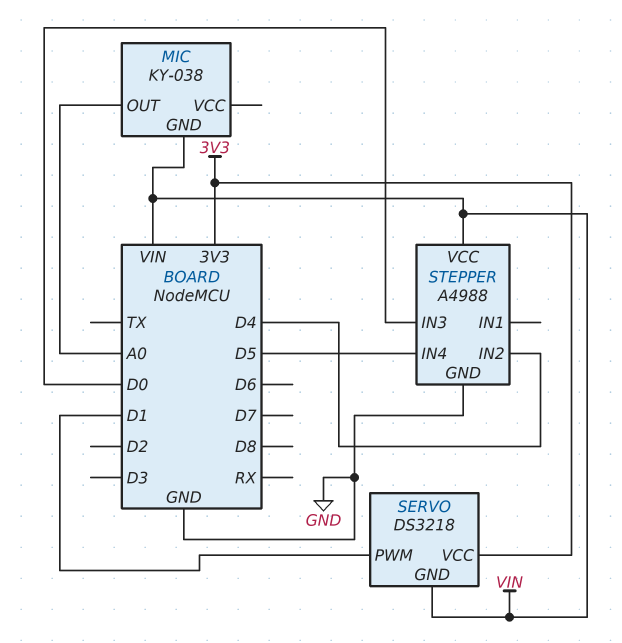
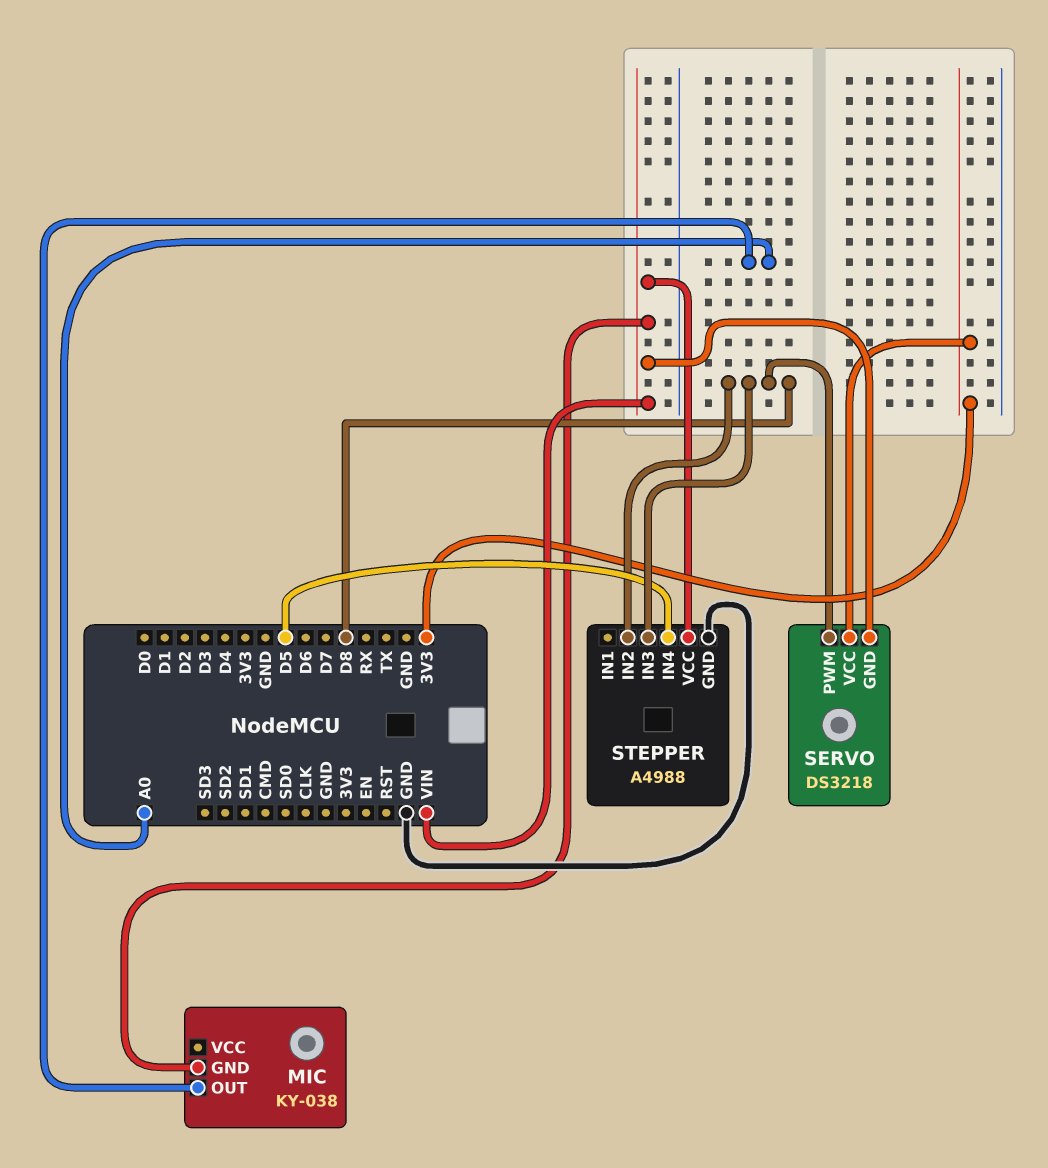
SERVO pin PWM: D1 -> D8
STEPPER pin IN2: D4 -> D8
STEPPER pin IN3: D0 -> D8

